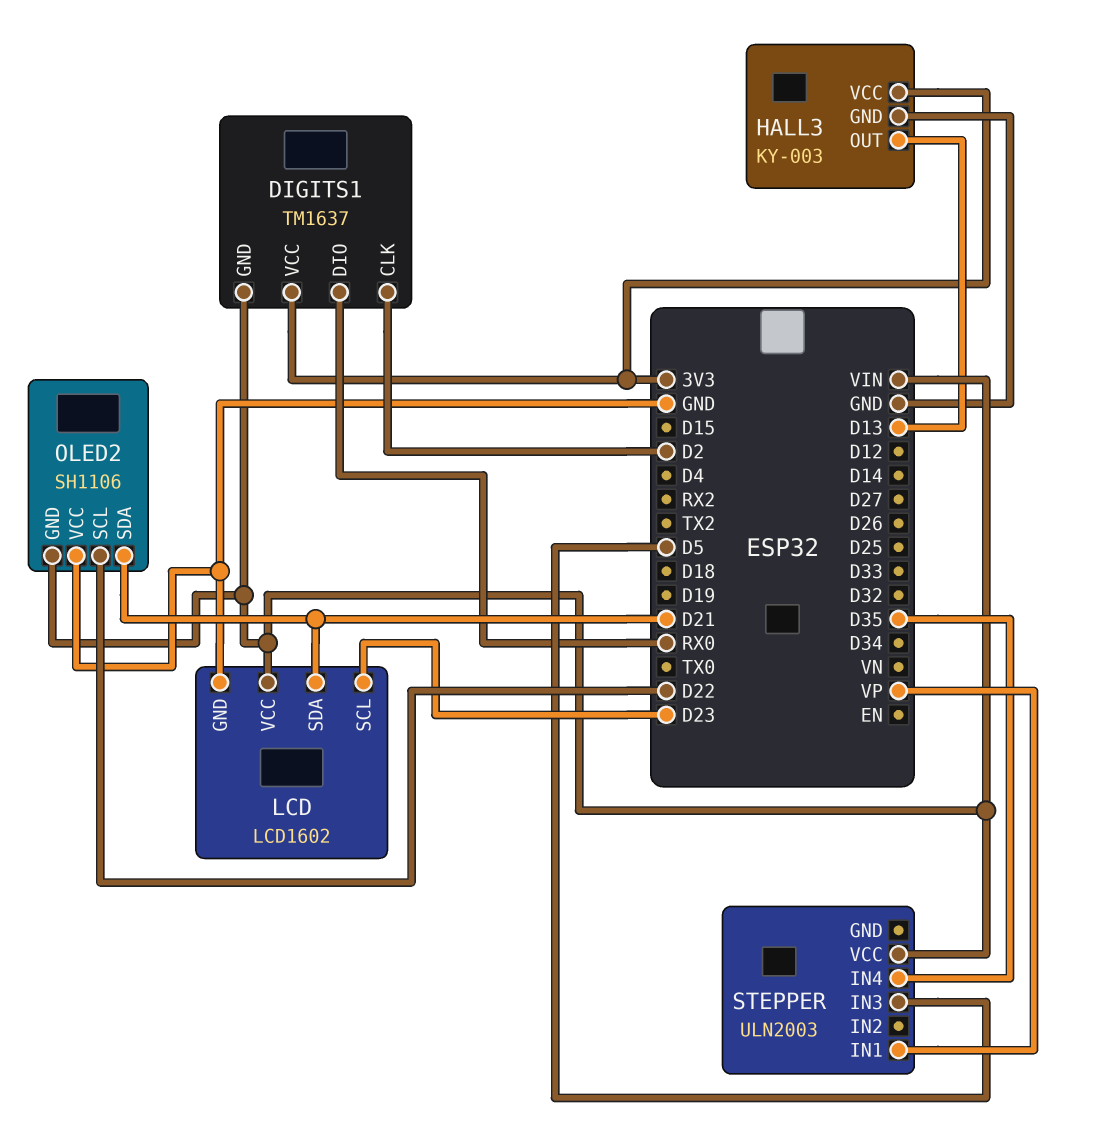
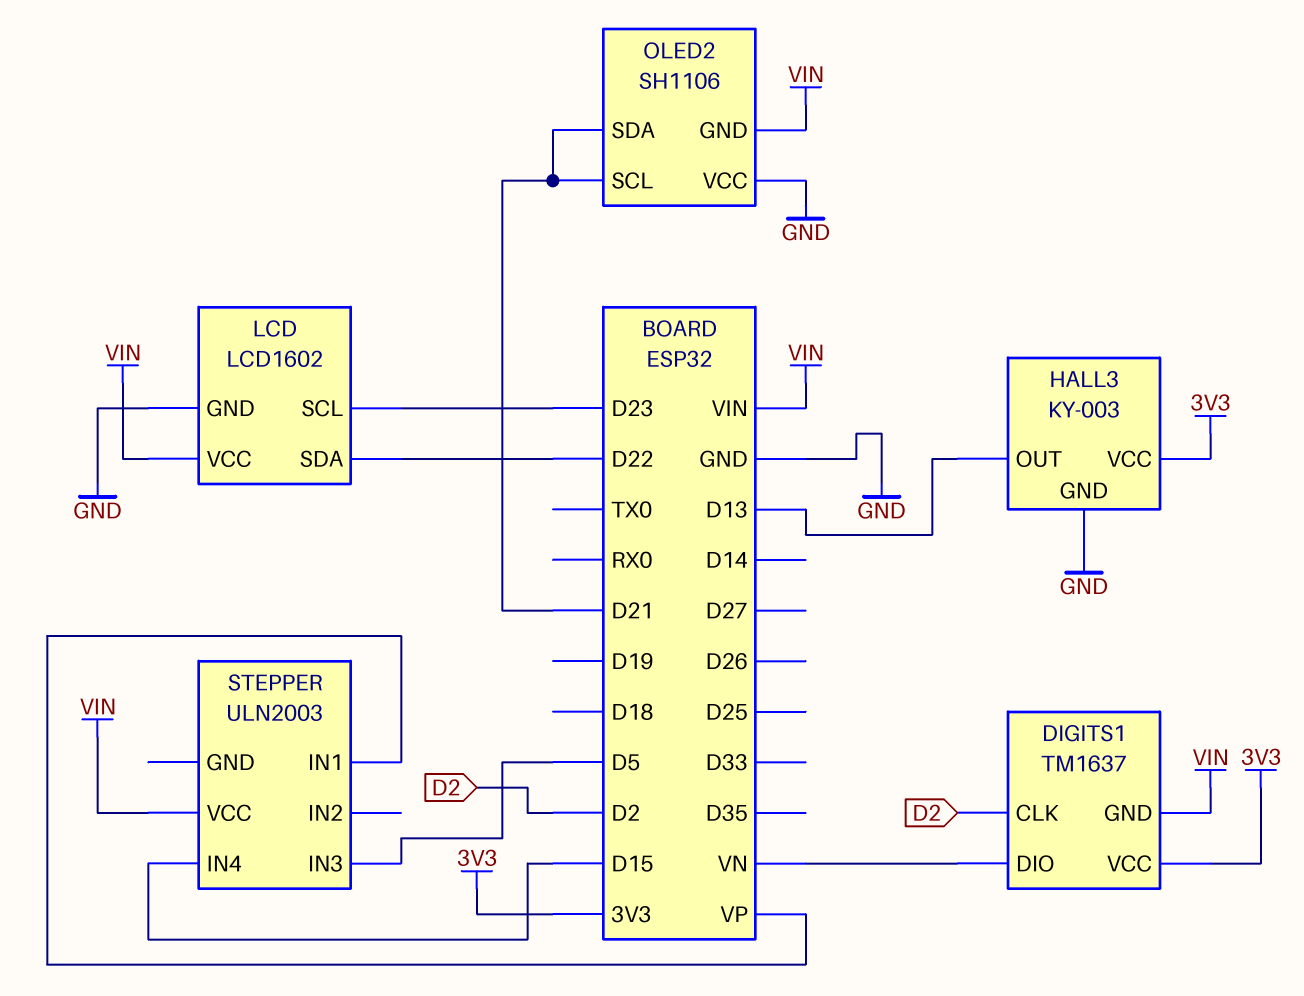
DIGITS1 pin DIO: RX0 -> VN
LCD pin SDA: D21 -> D22
OLED2 pin SCL: D22 -> D21
STEPPER pin IN4: D35 -> D15

